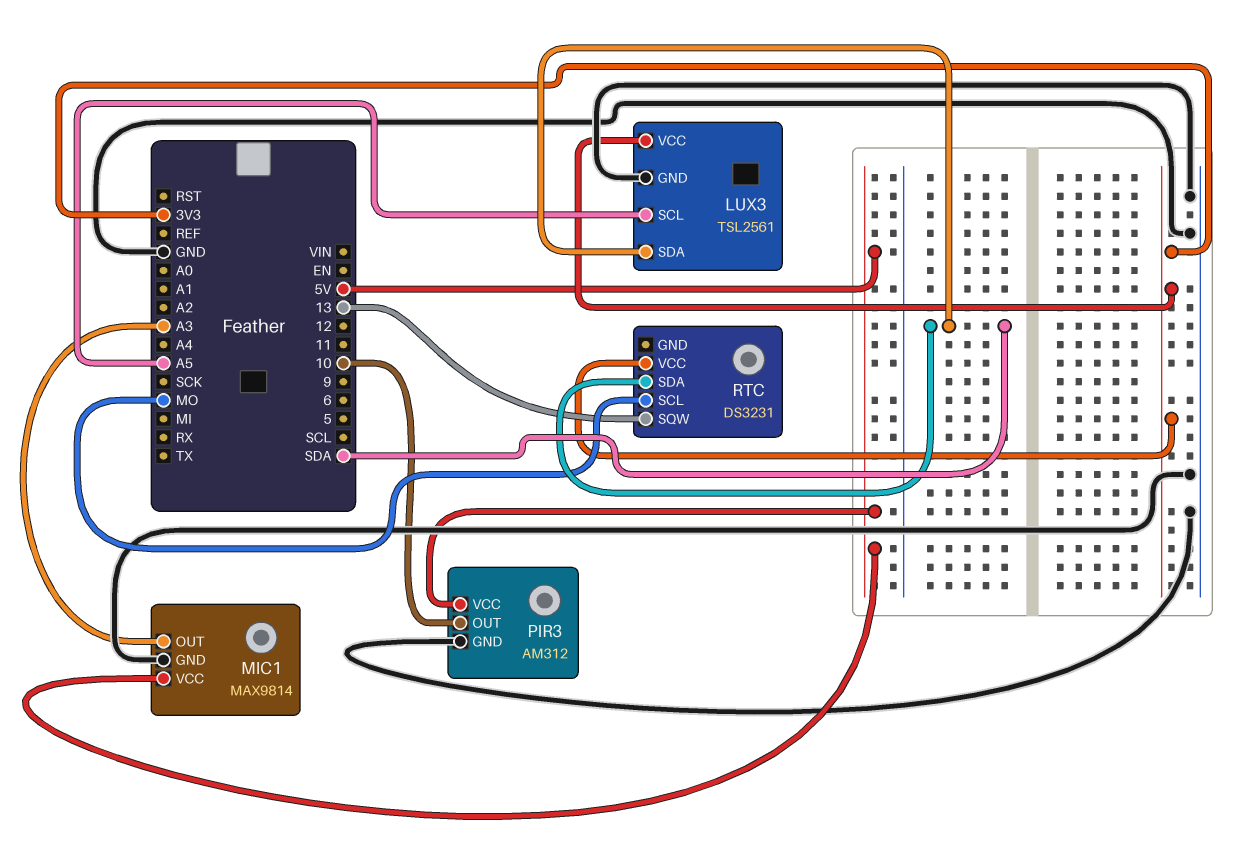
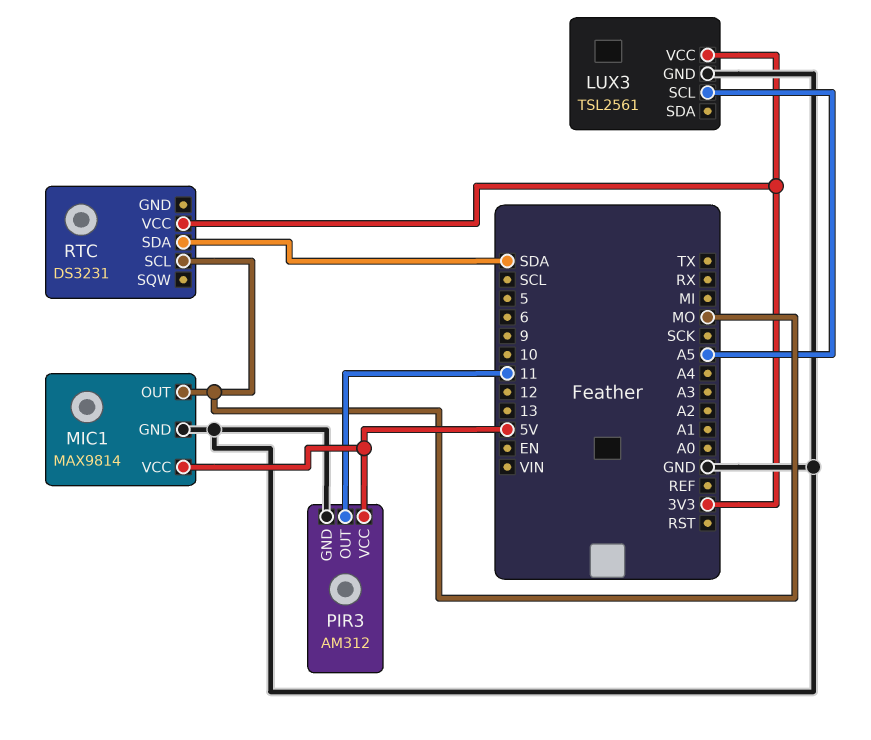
LUX3 pin SDA: SDA -> none
MIC1 pin OUT: A3 -> MO
PIR3 pin OUT: 10 -> 11
RTC pin SQW: 13 -> none

